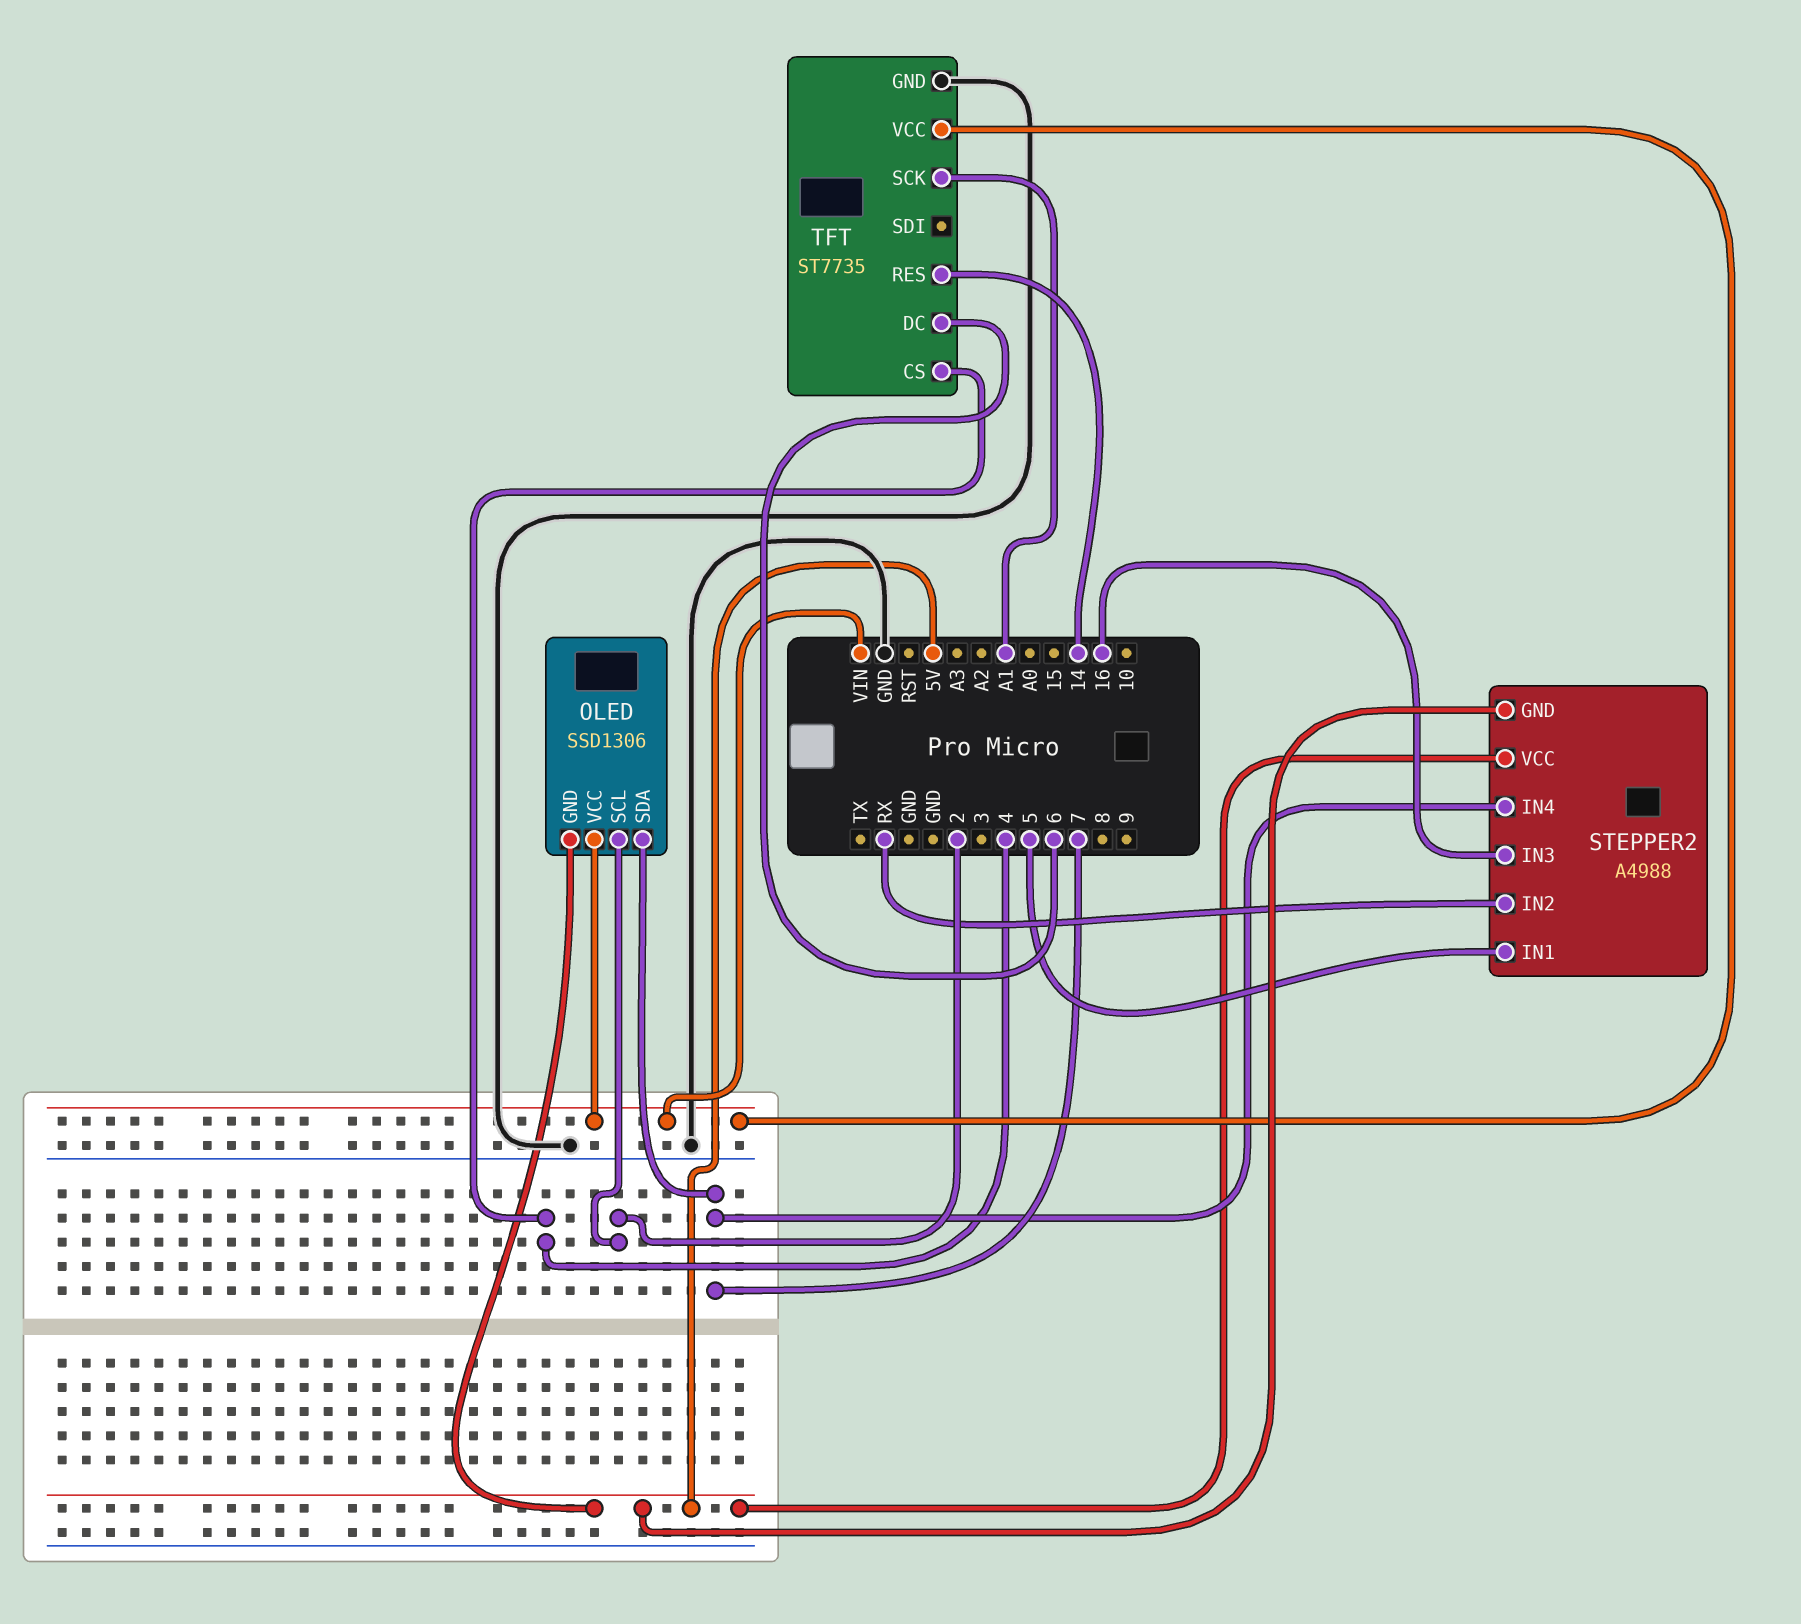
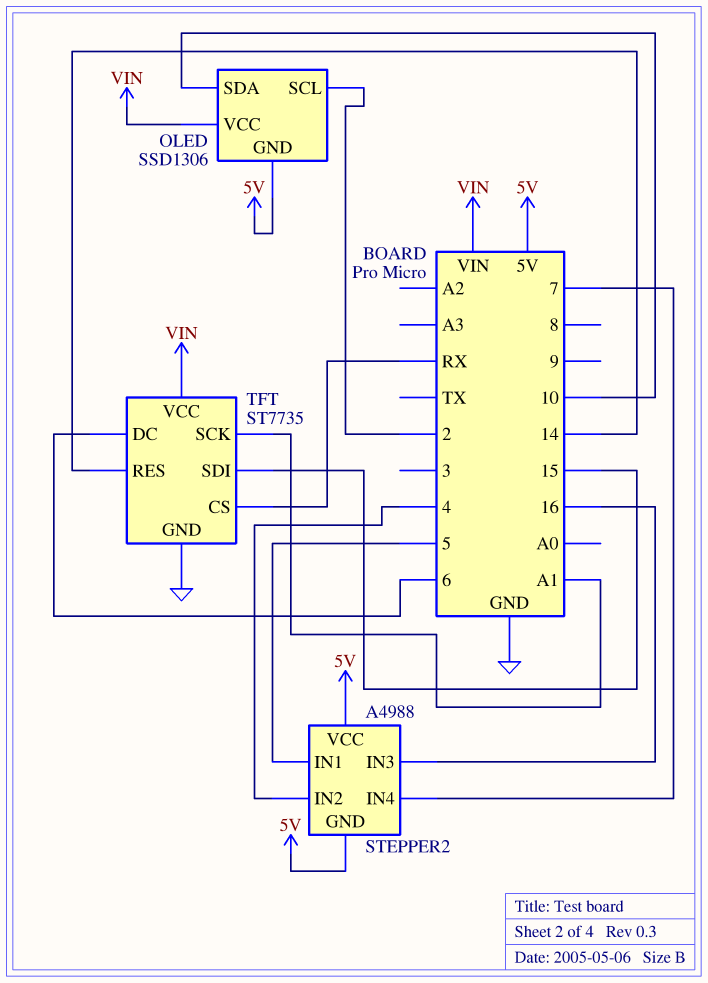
OLED pin SDA: 7 -> 10
STEPPER2 pin IN2: RX -> 4
TFT pin CS: 4 -> RX
TFT pin SDI: none -> 15

